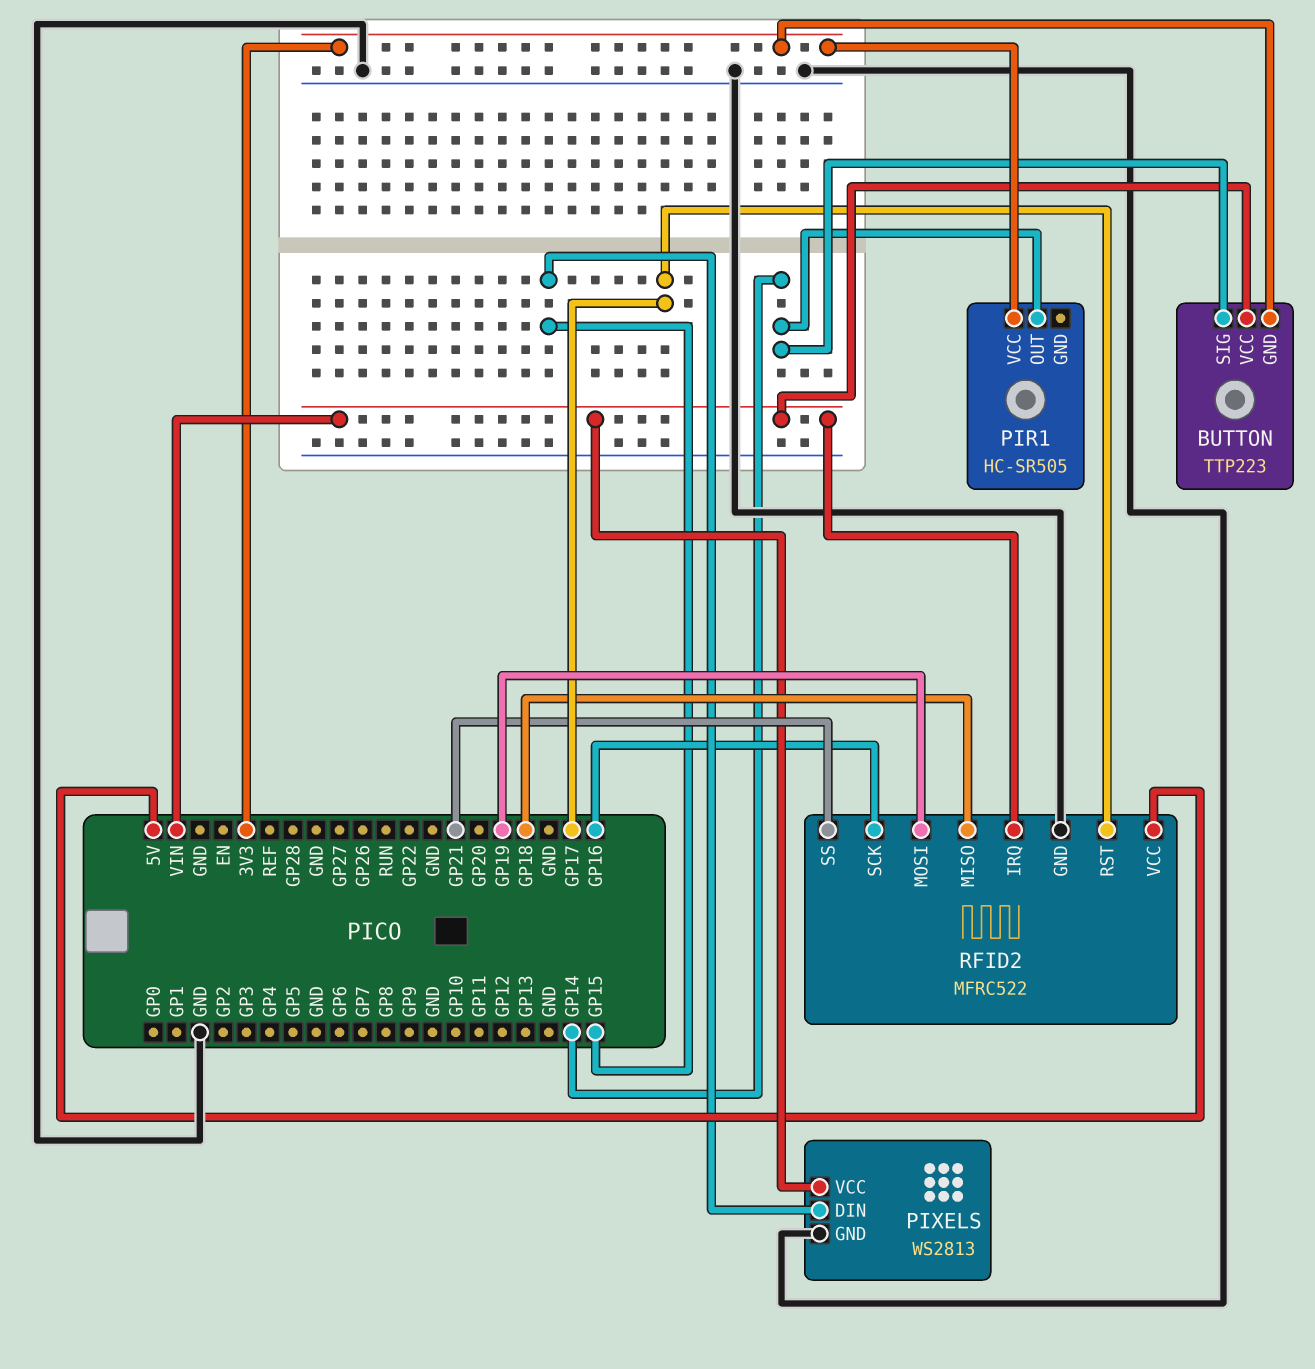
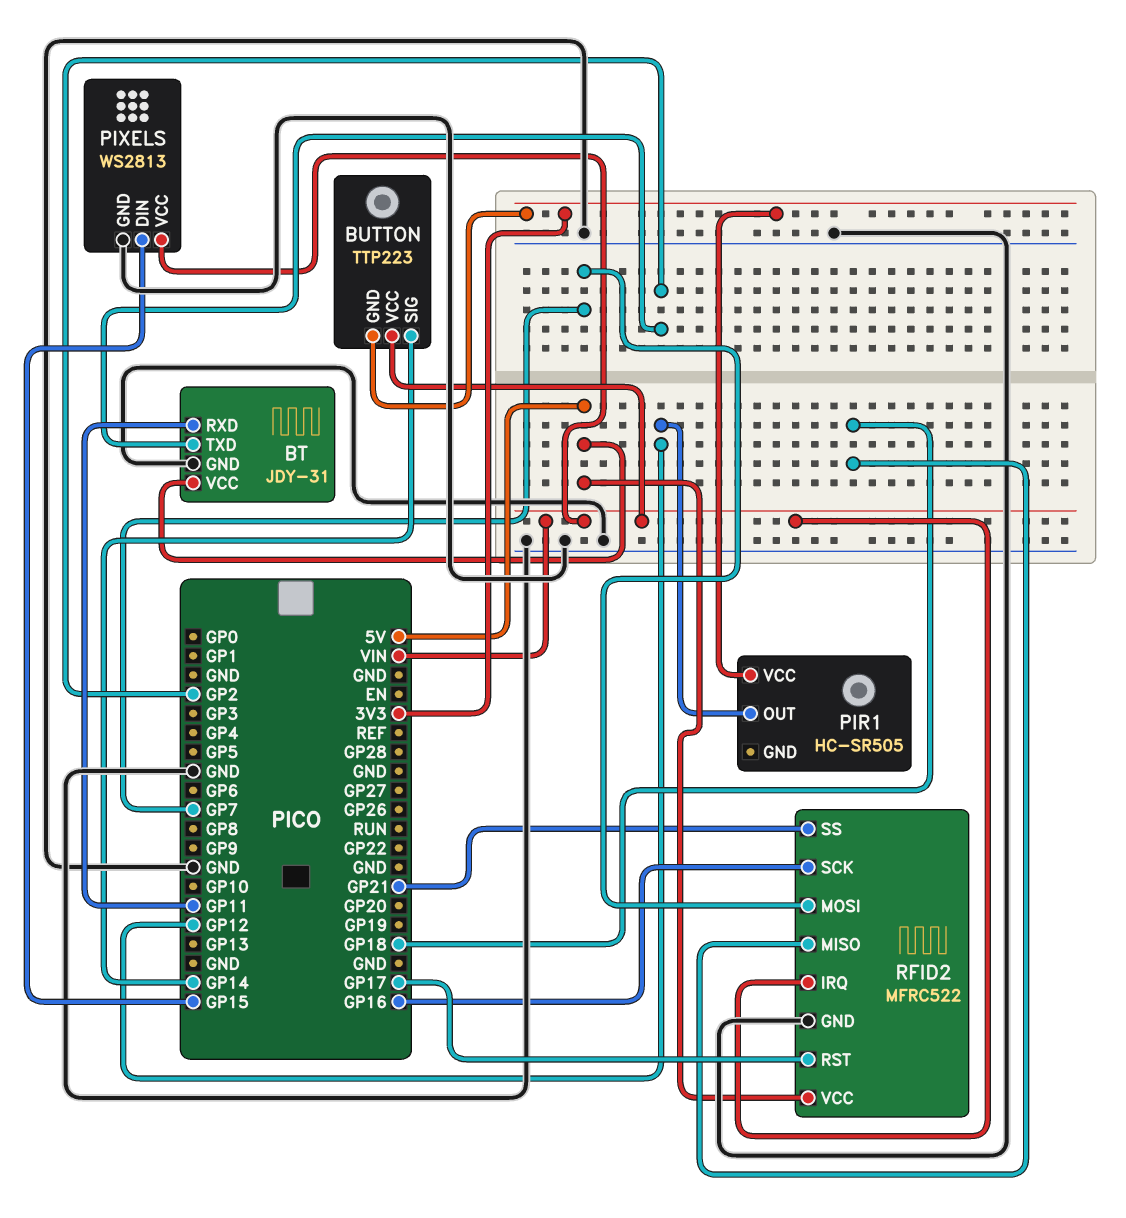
BT: none -> JDY-31
BT pin GND: none -> GND
BT pin RXD: none -> GP11
BT pin TXD: none -> GP2
BT pin VCC: none -> 5V
PIR1 pin OUT: GP14 -> GP12
RFID2 pin MOSI: GP19 -> GP7

